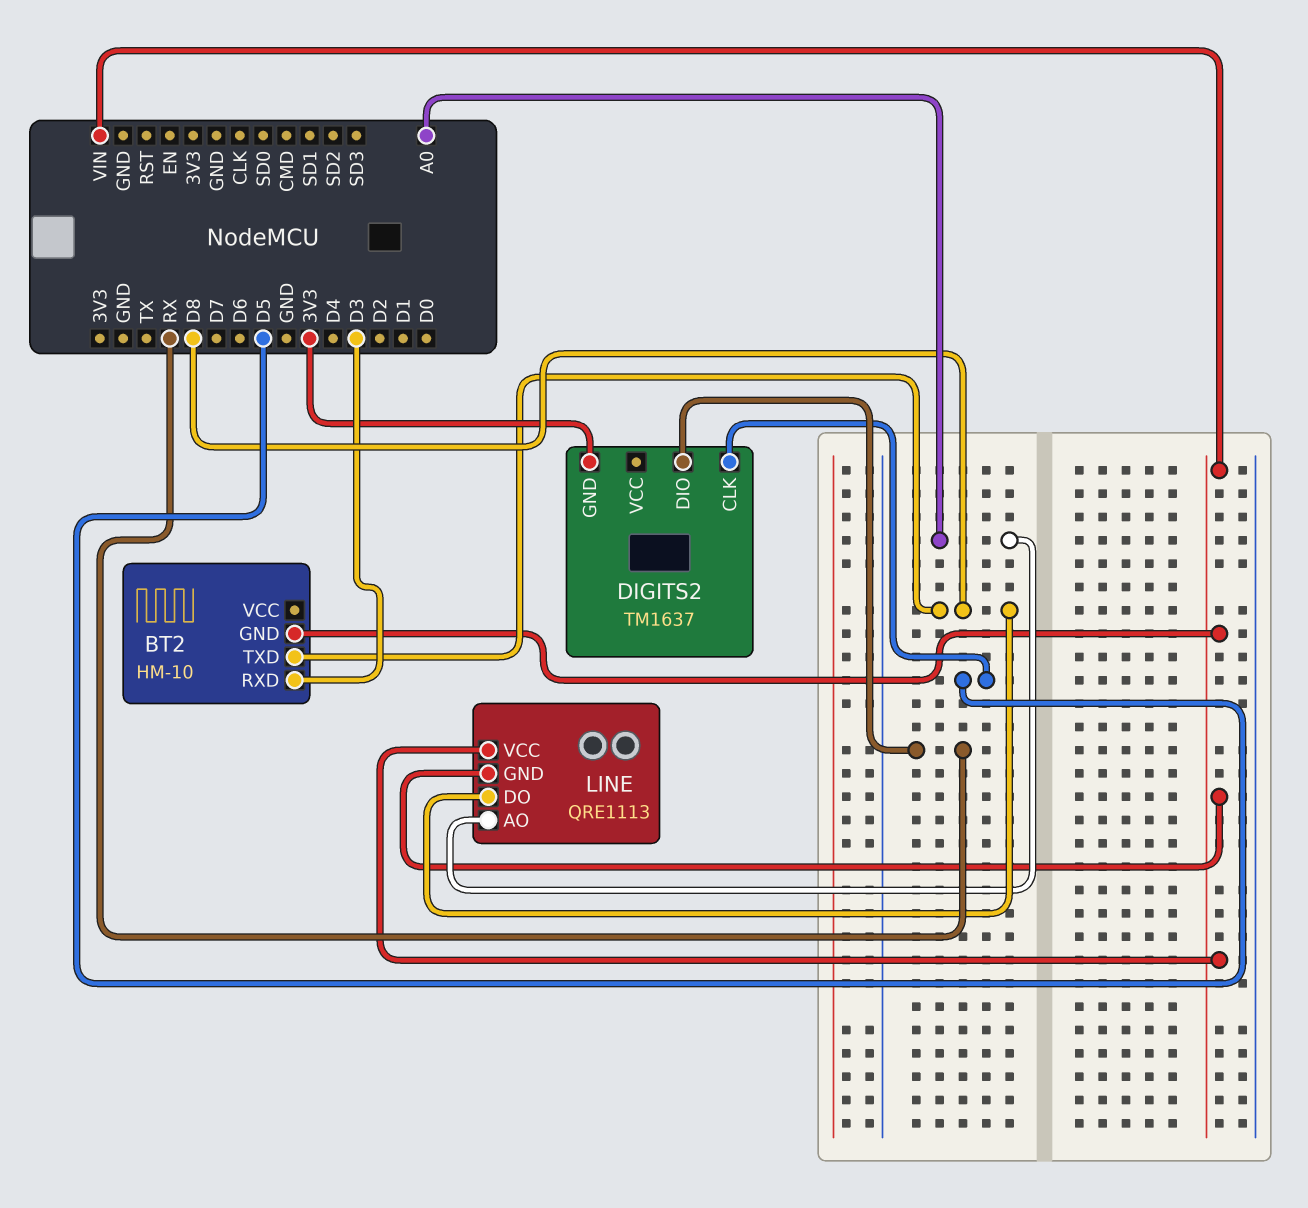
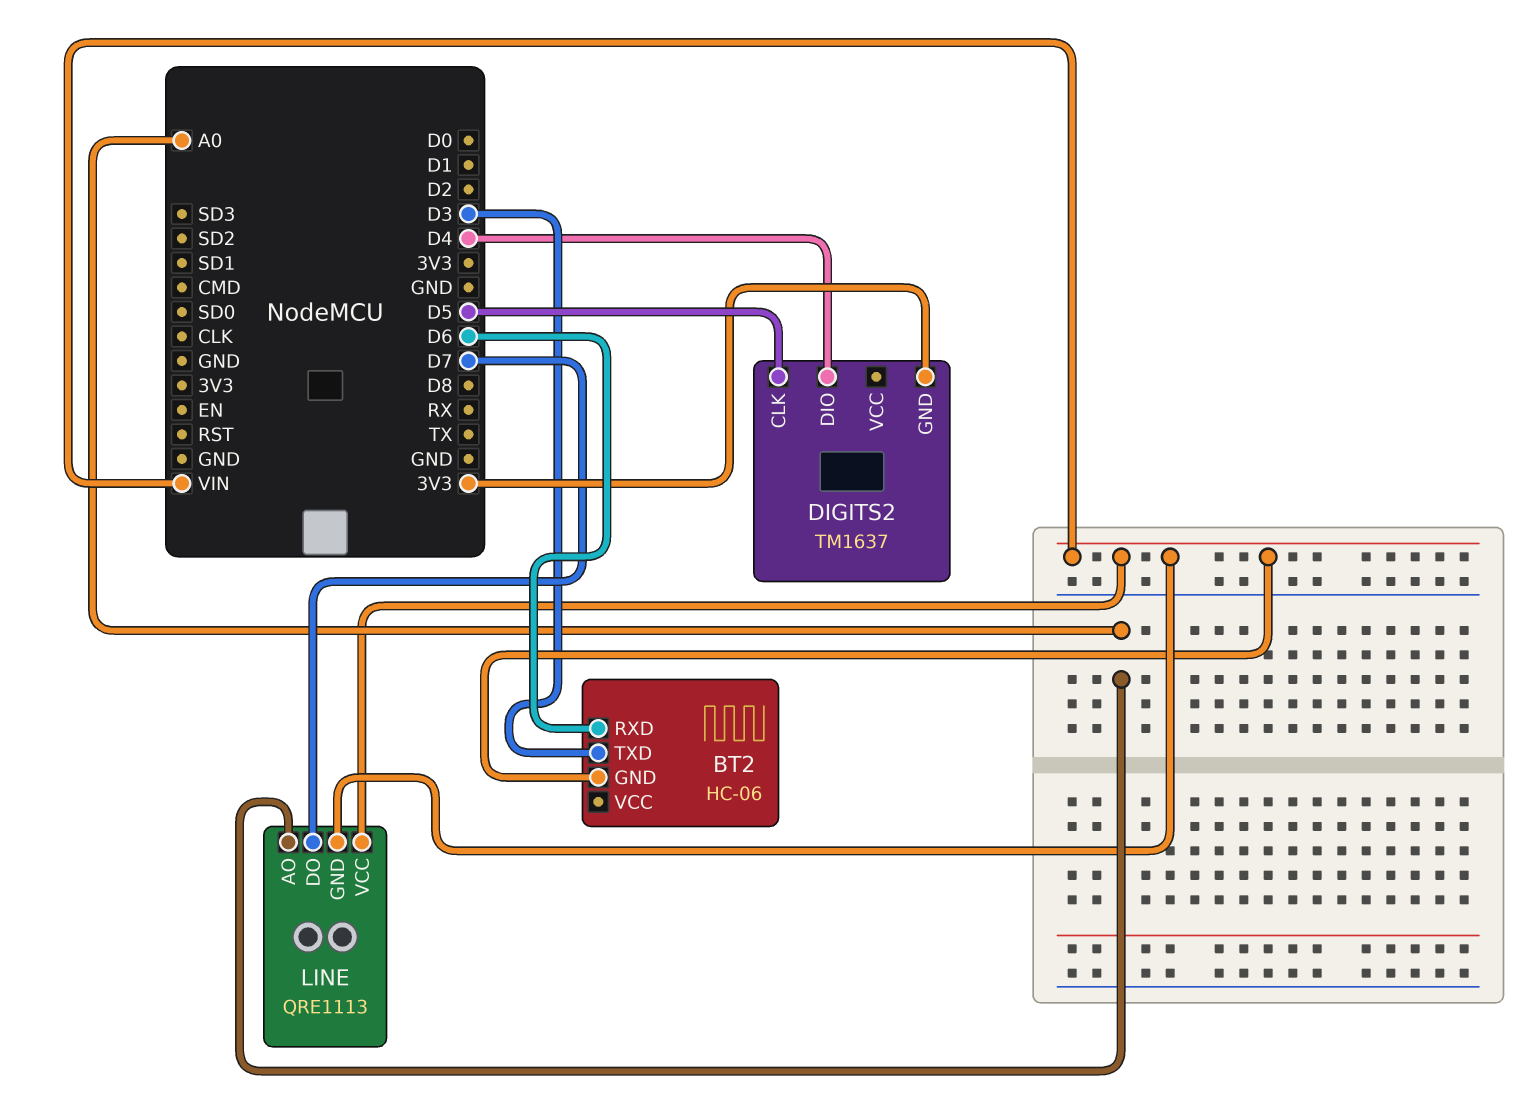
BT2: HM-10 -> HC-06
BT2 pin RXD: D3 -> D6
BT2 pin TXD: D8 -> D3
DIGITS2 pin DIO: RX -> D4
LINE pin DO: D8 -> D7

